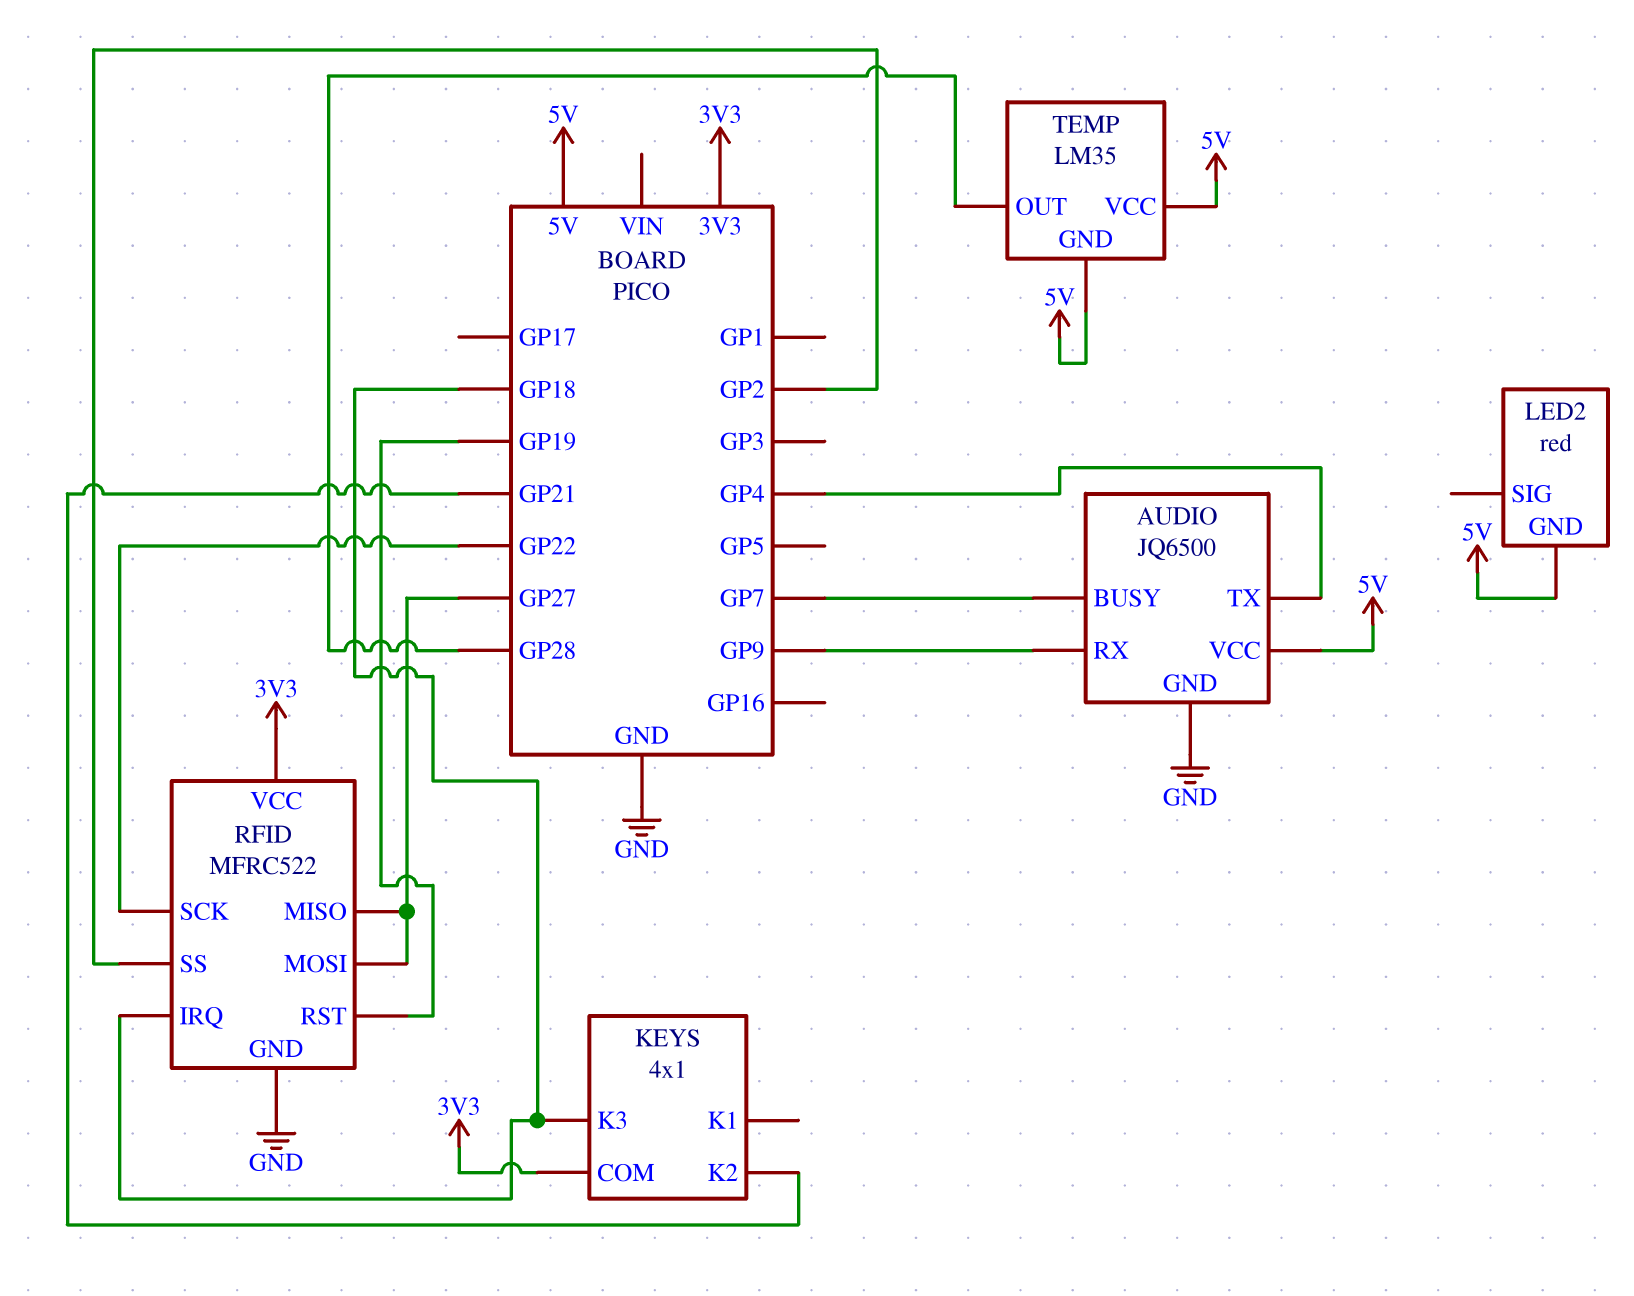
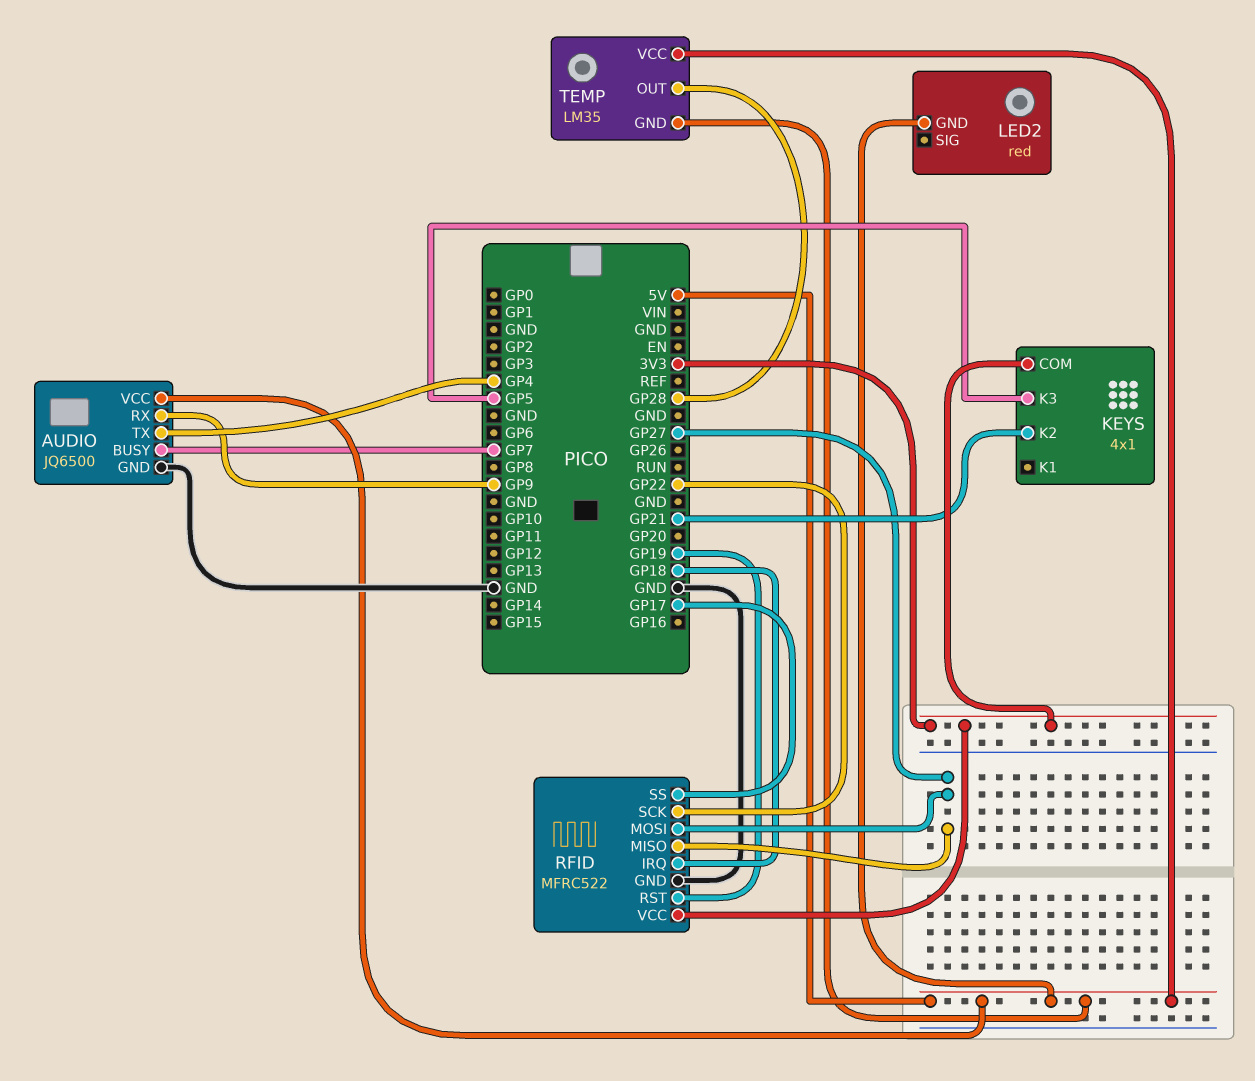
KEYS pin K3: GP18 -> GP5
RFID pin SS: GP2 -> GP17

